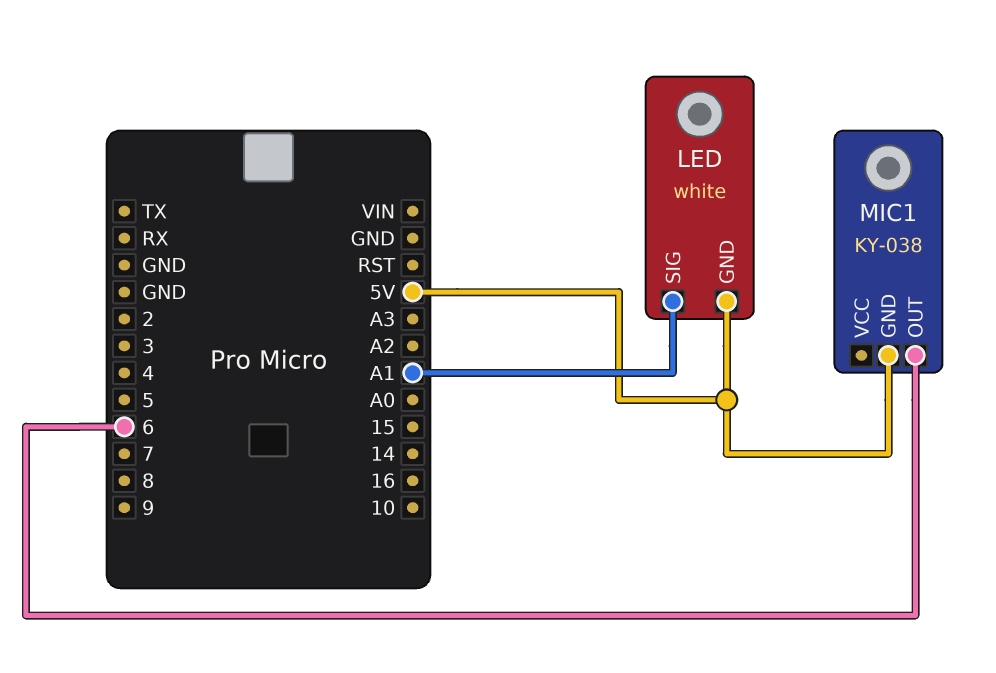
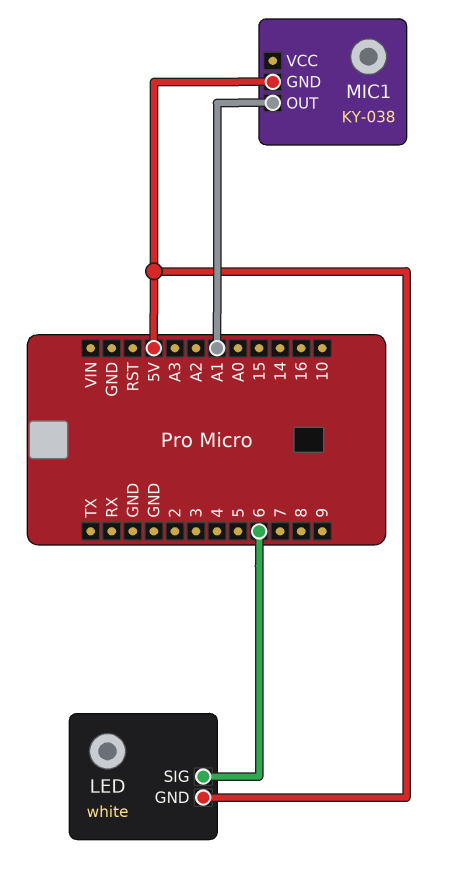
LED pin SIG: A1 -> 6
MIC1 pin OUT: 6 -> A1

